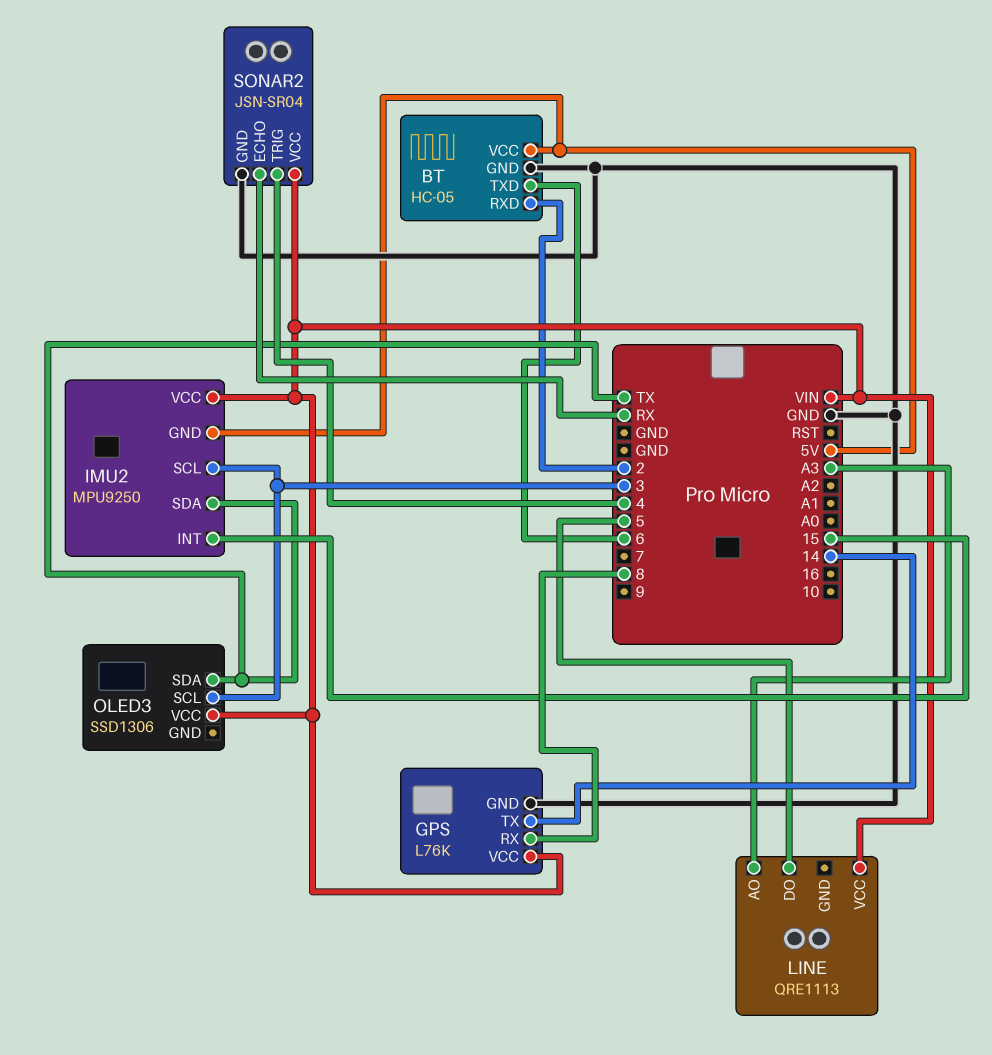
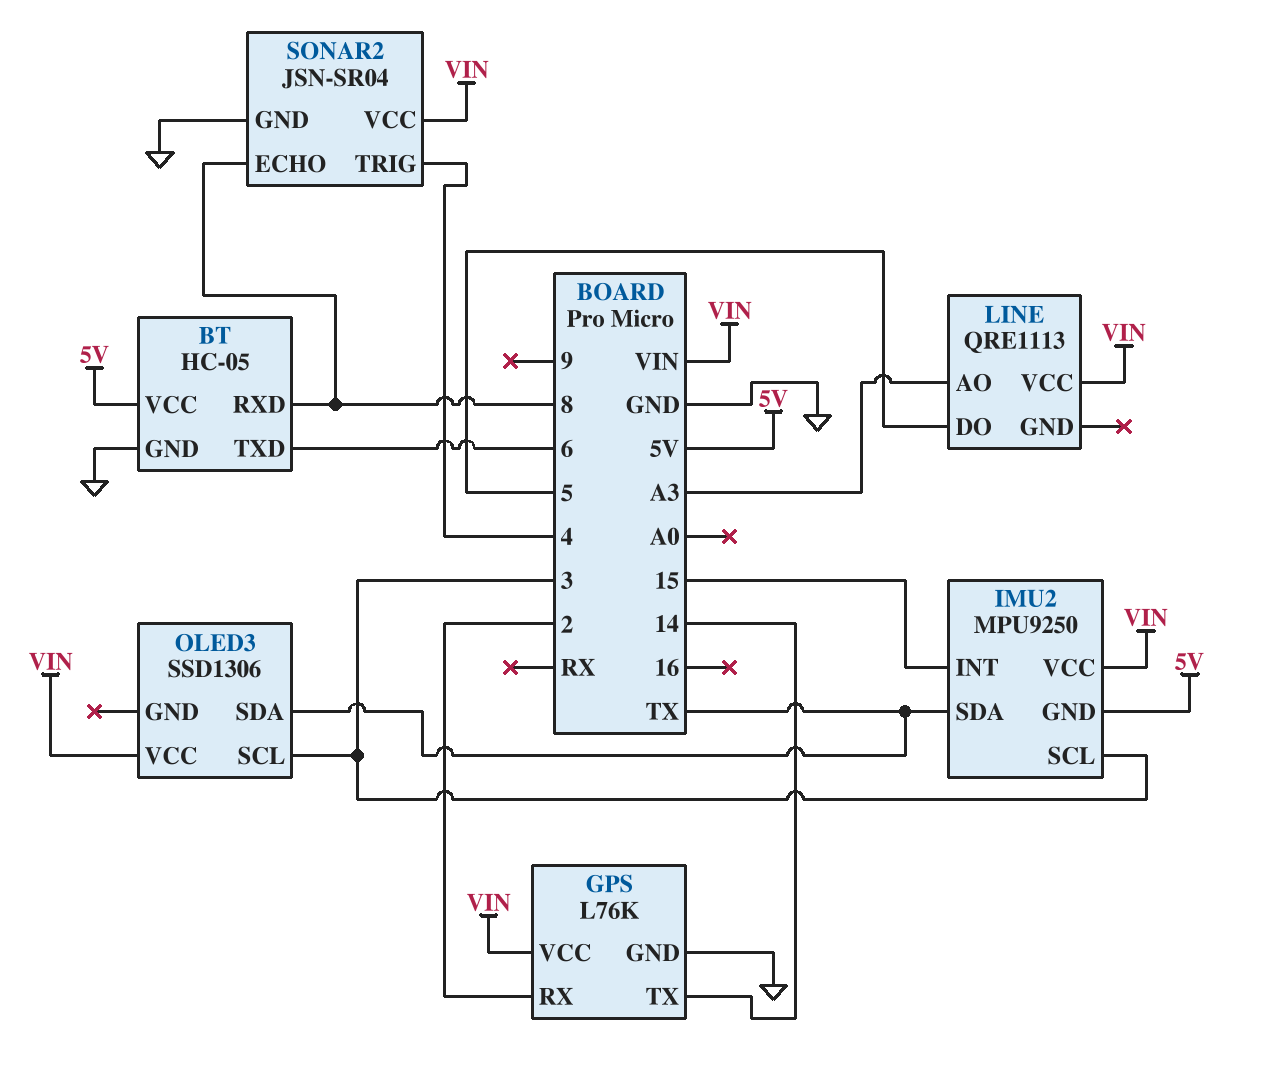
BT pin RXD: 2 -> 8
GPS pin RX: 8 -> 2
SONAR2 pin ECHO: RX -> 8

